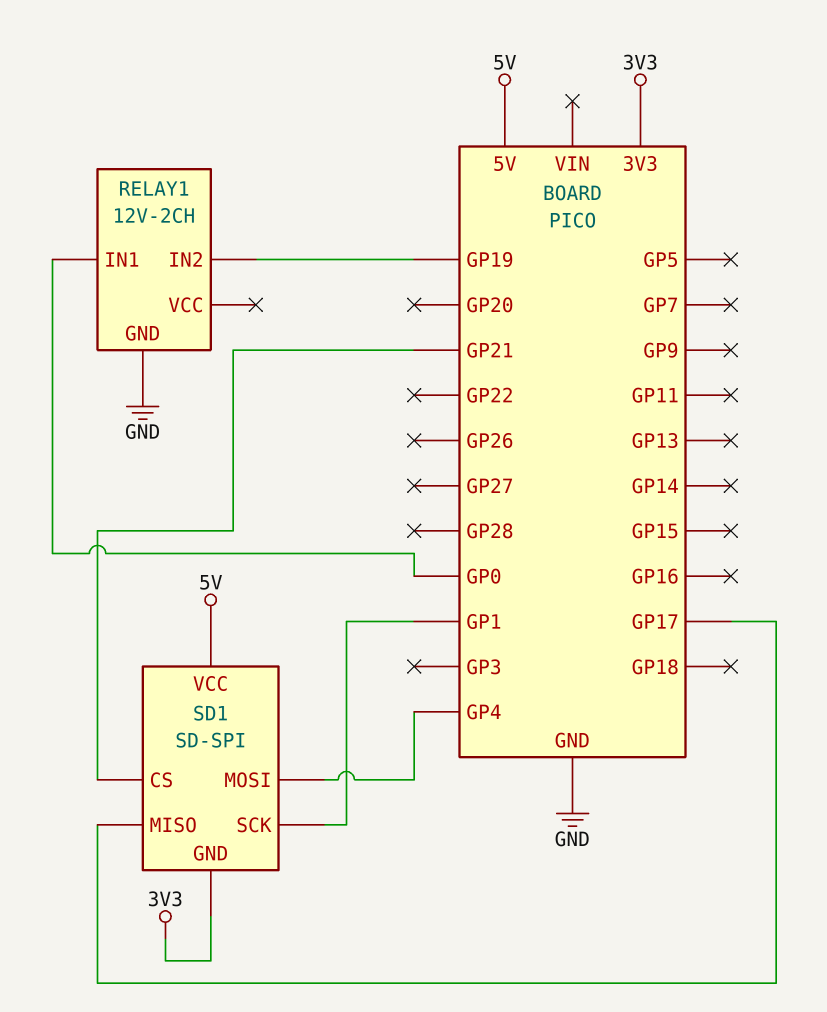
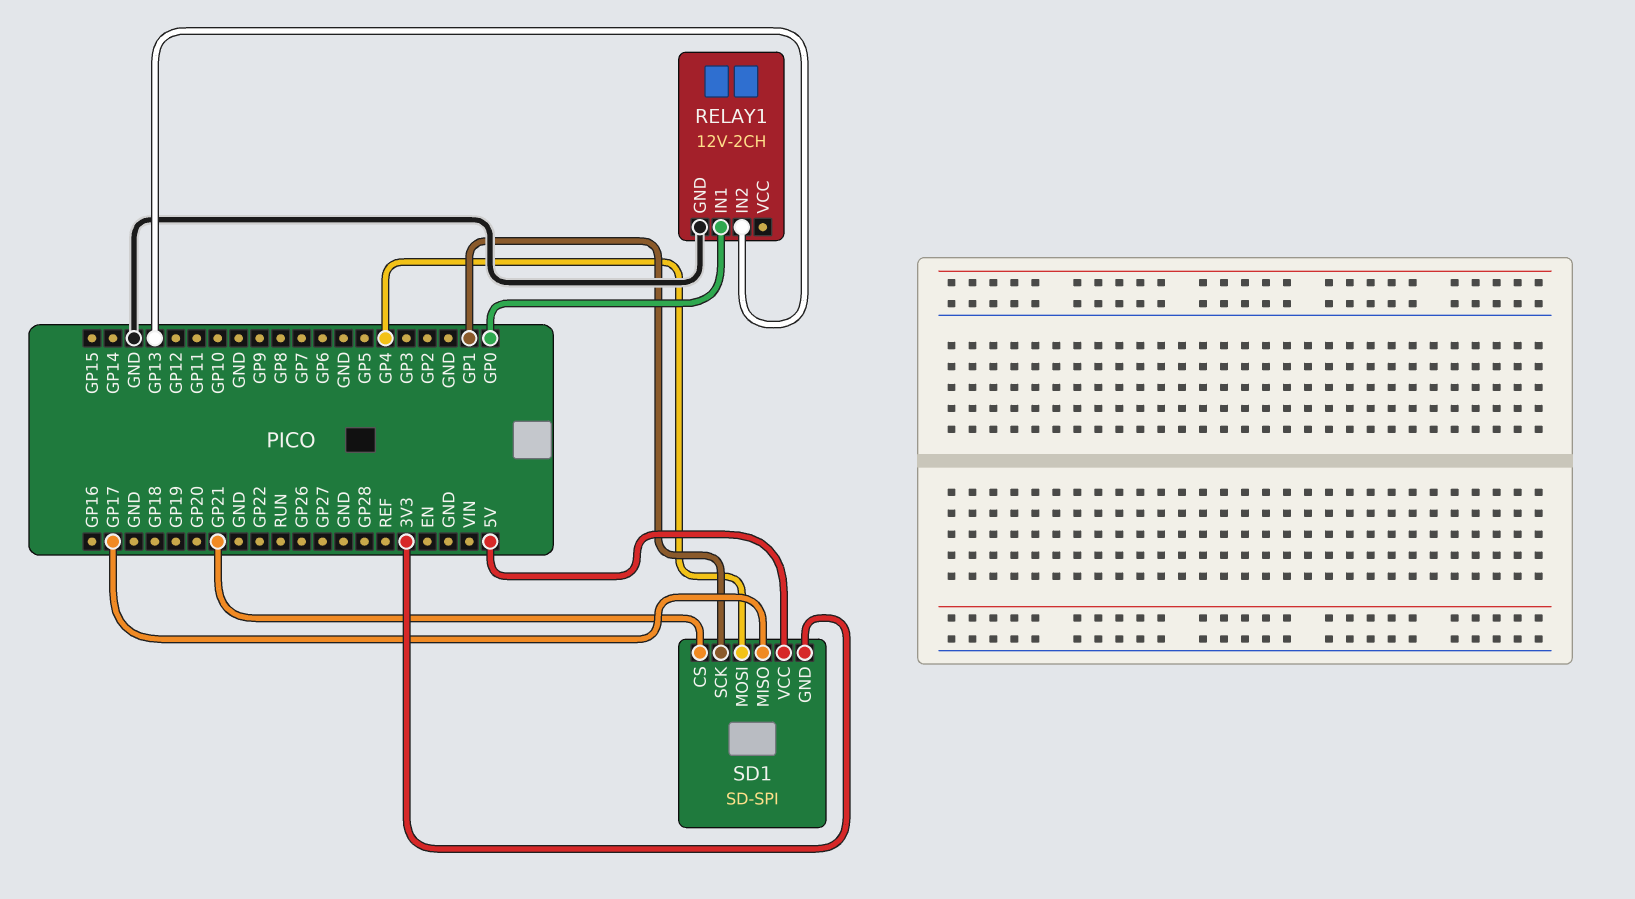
RELAY1 pin IN2: GP19 -> GP13

